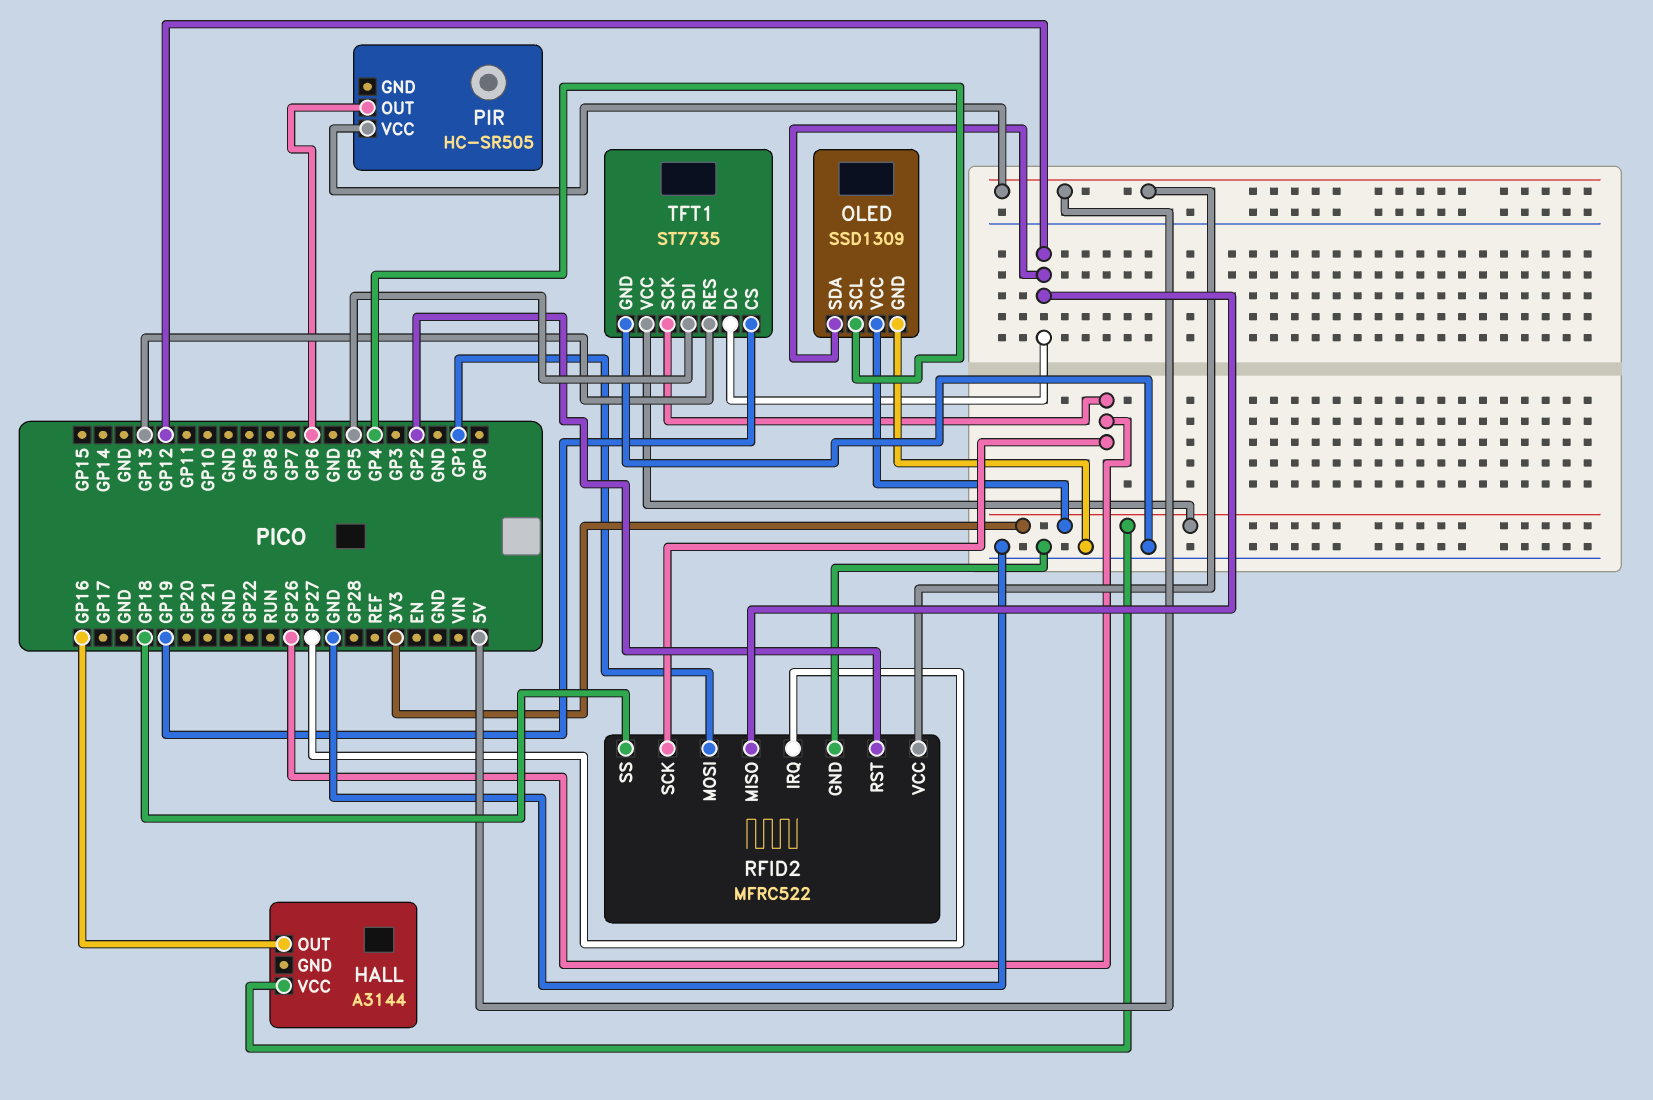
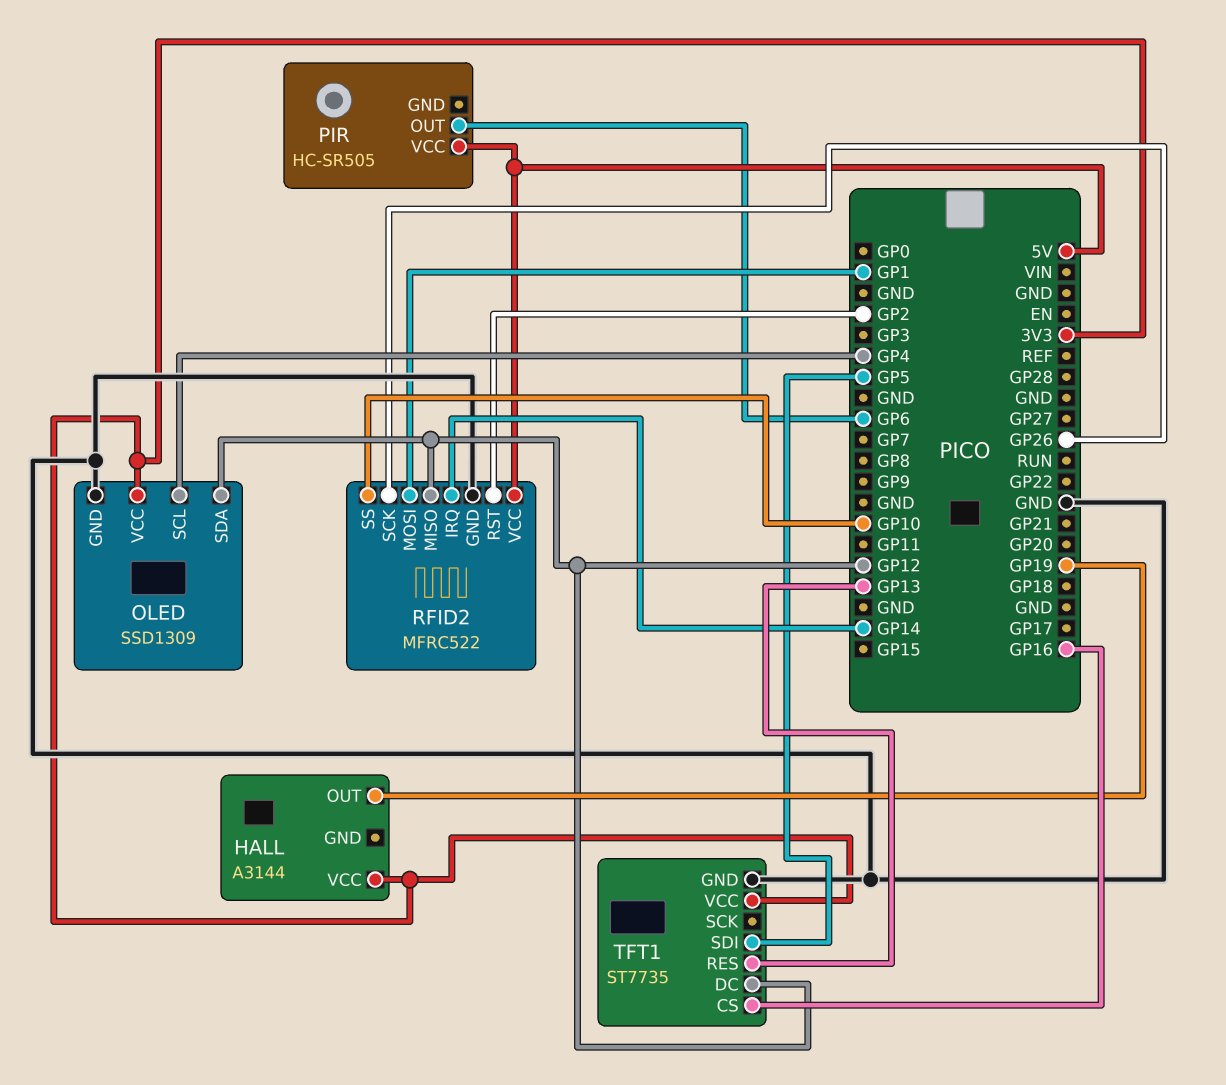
HALL pin OUT: GP16 -> GP19
RFID2 pin IRQ: GP27 -> GP14
RFID2 pin SS: GP18 -> GP10
TFT1 pin CS: GP19 -> GP16
TFT1 pin SCK: GP26 -> none

